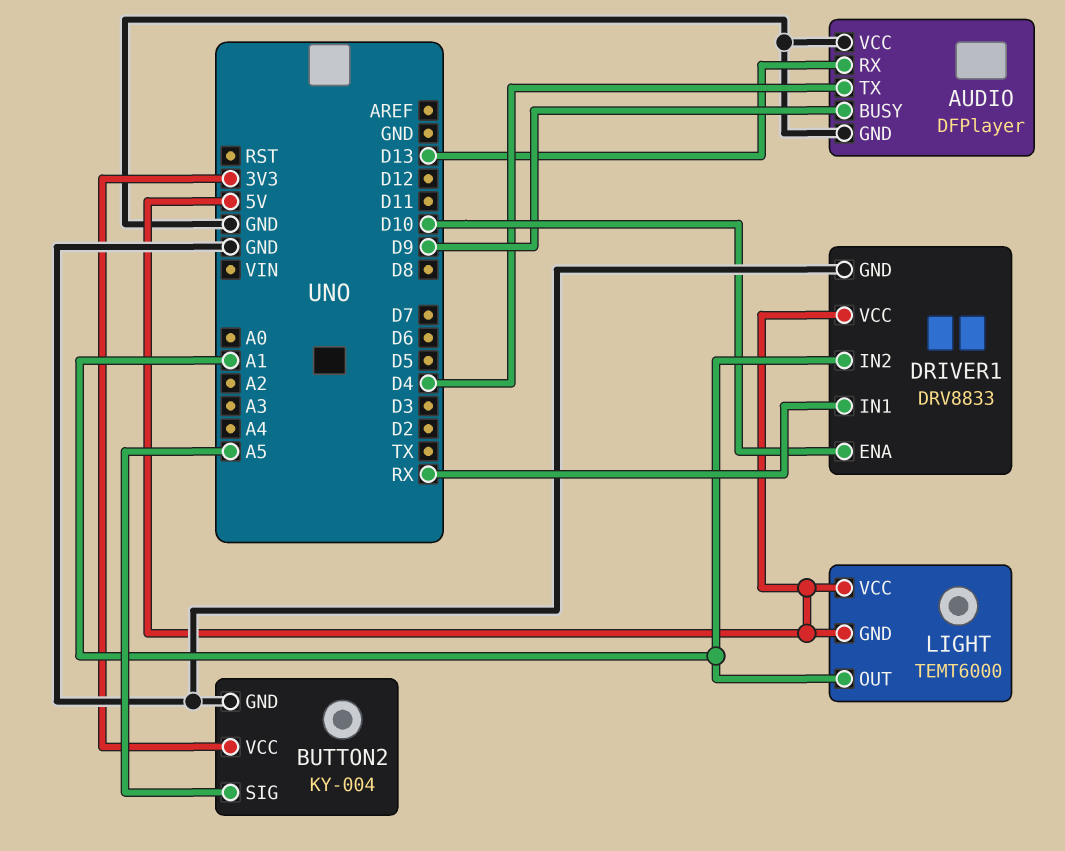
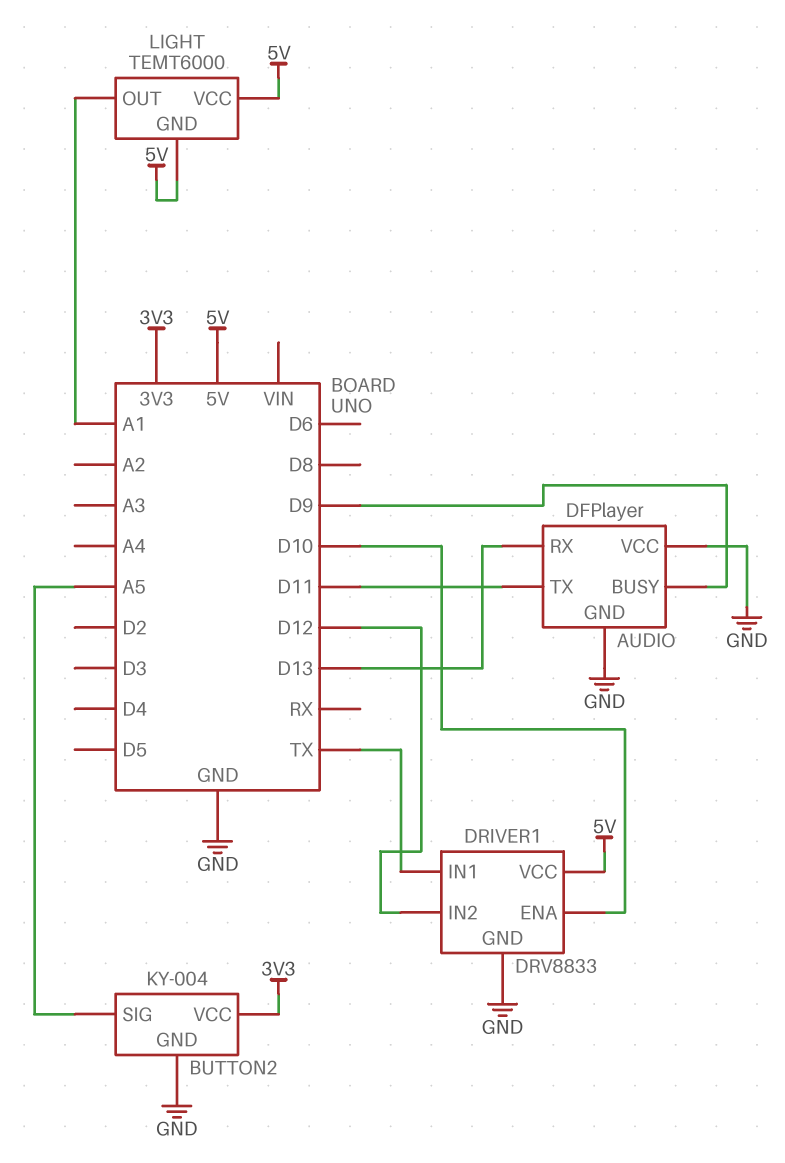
AUDIO pin TX: D4 -> D11
DRIVER1 pin IN1: RX -> TX
DRIVER1 pin IN2: A1 -> D12

